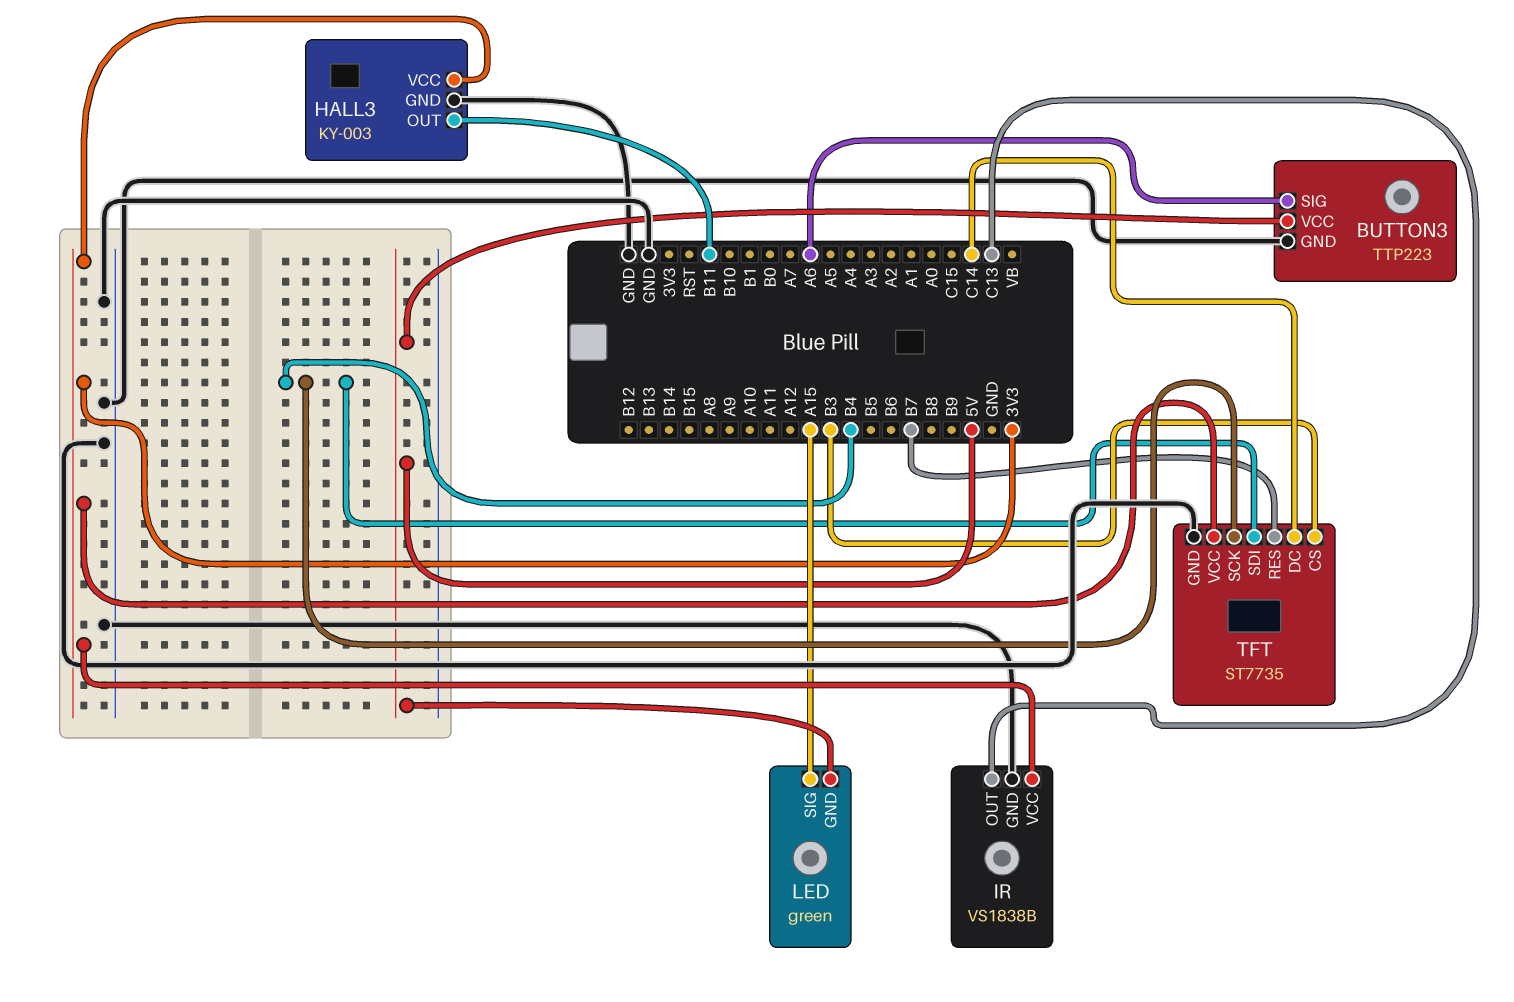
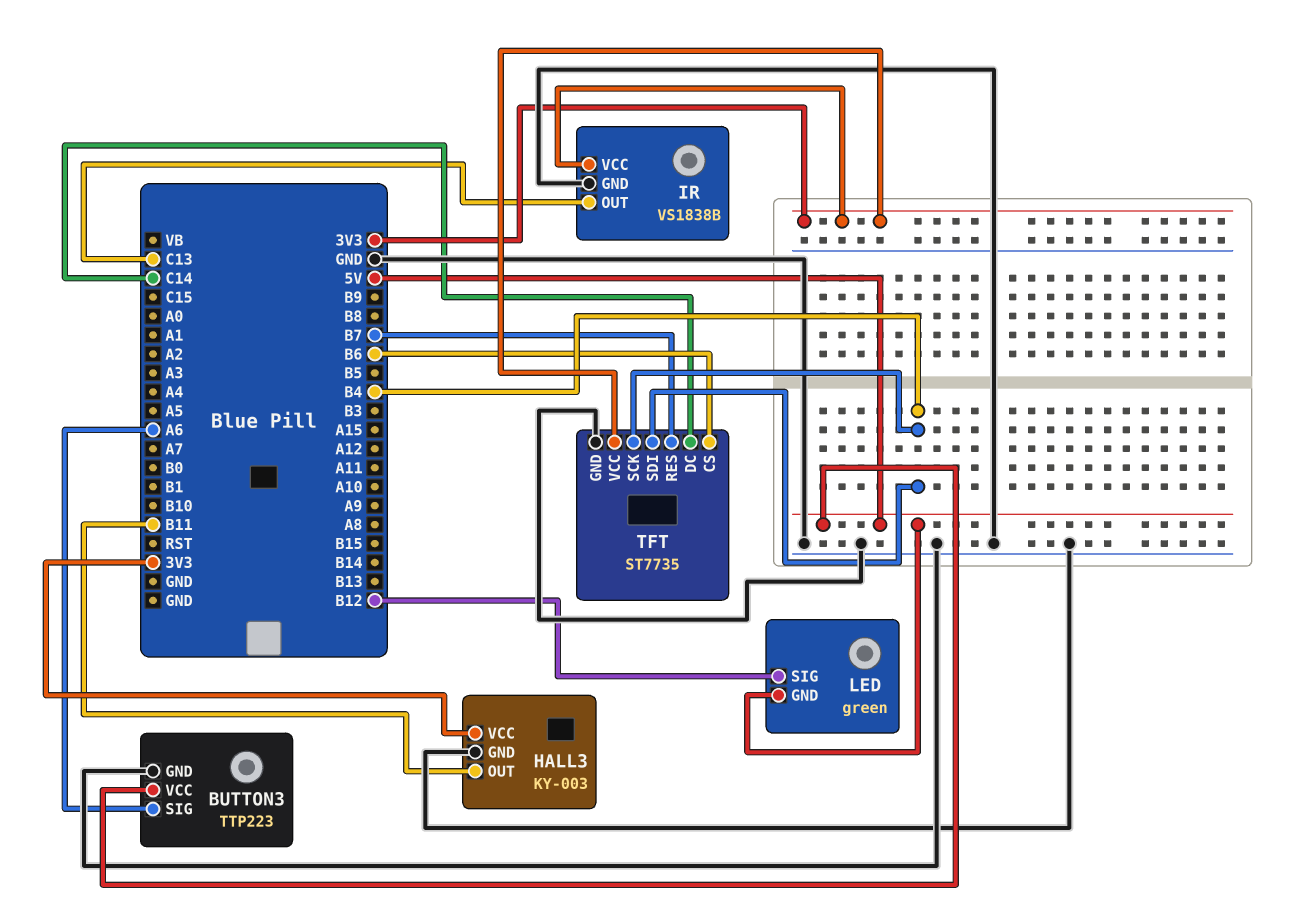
LED pin SIG: A15 -> B12
TFT pin CS: B3 -> B6

